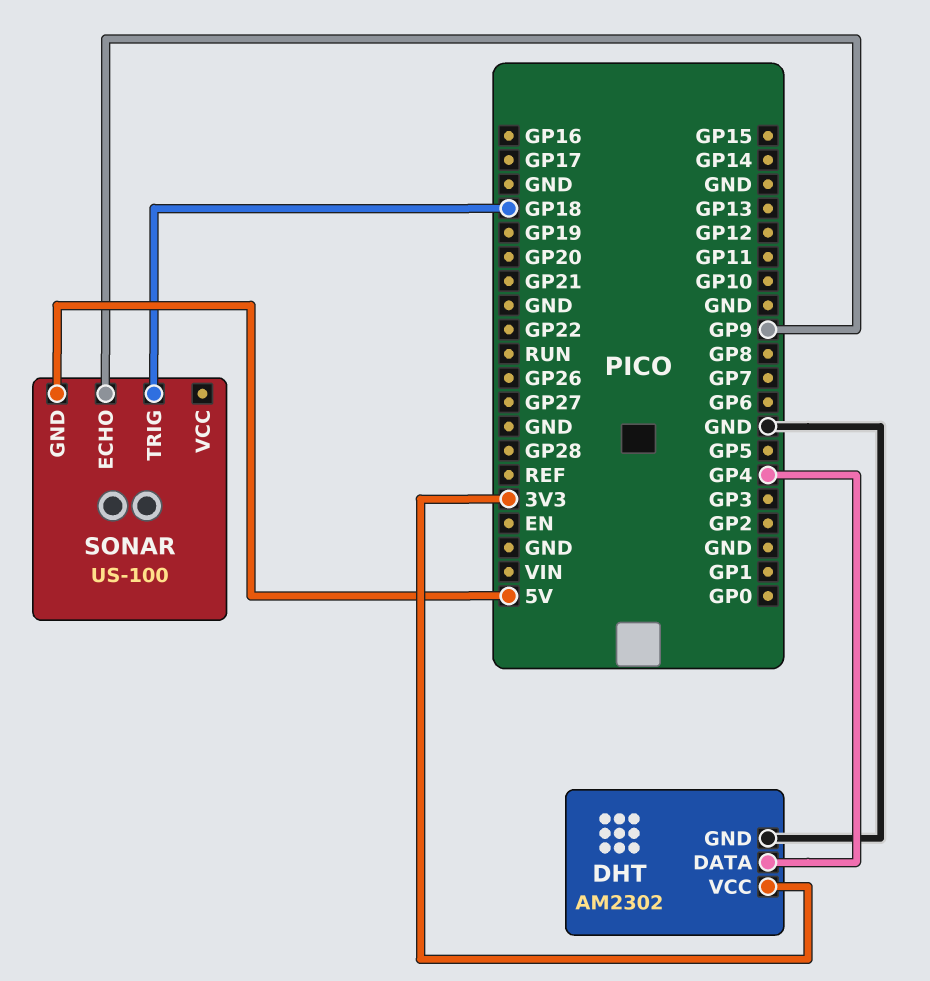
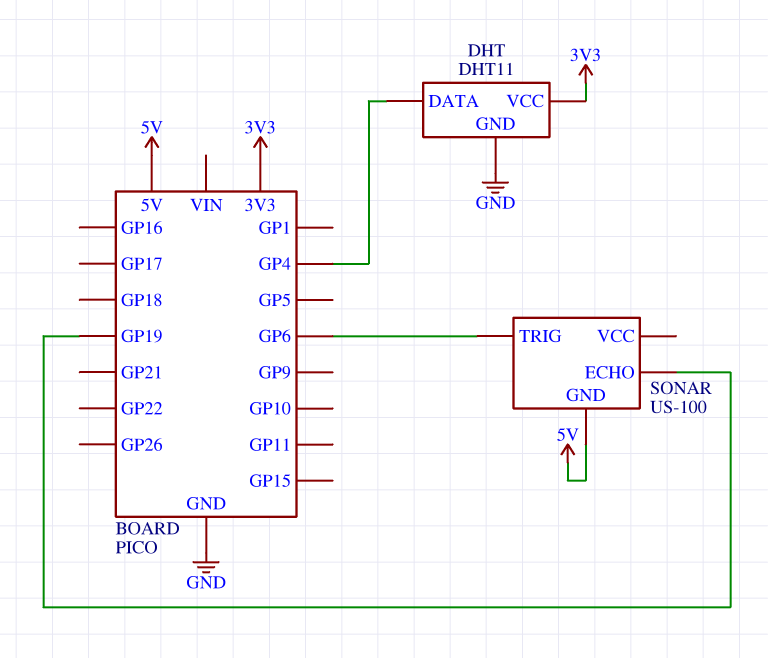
DHT: AM2302 -> DHT11
SONAR pin ECHO: GP9 -> GP19
SONAR pin TRIG: GP18 -> GP6

